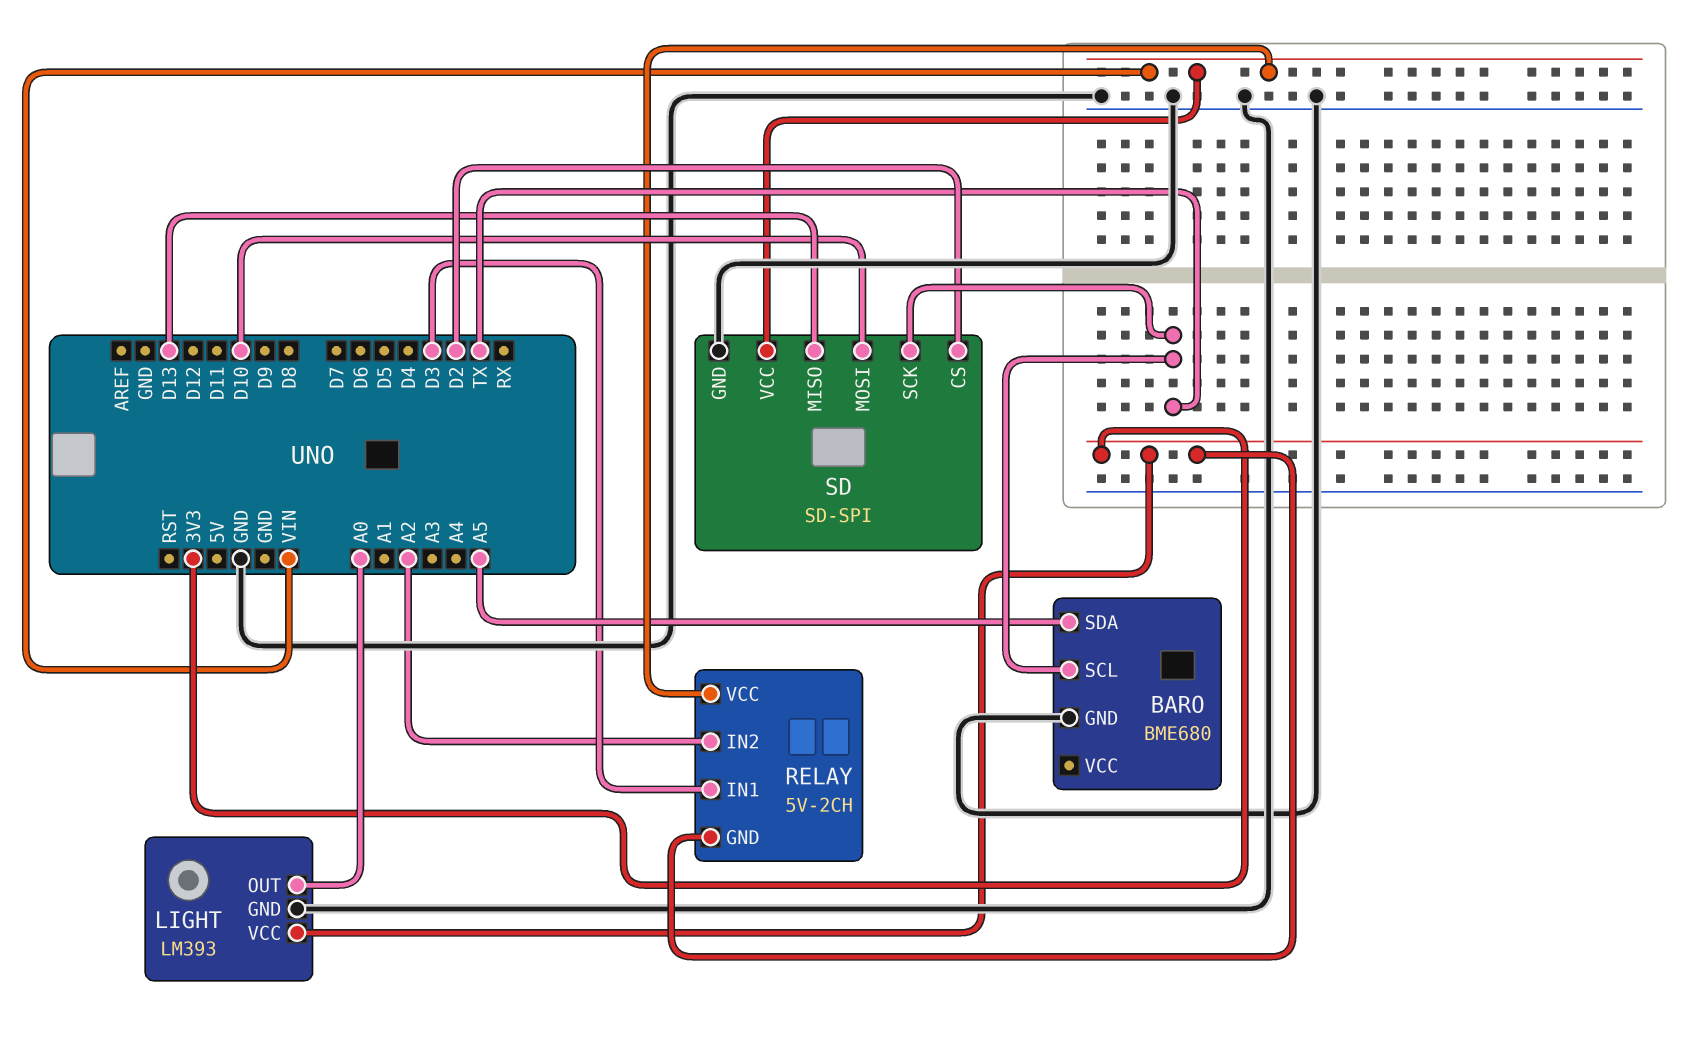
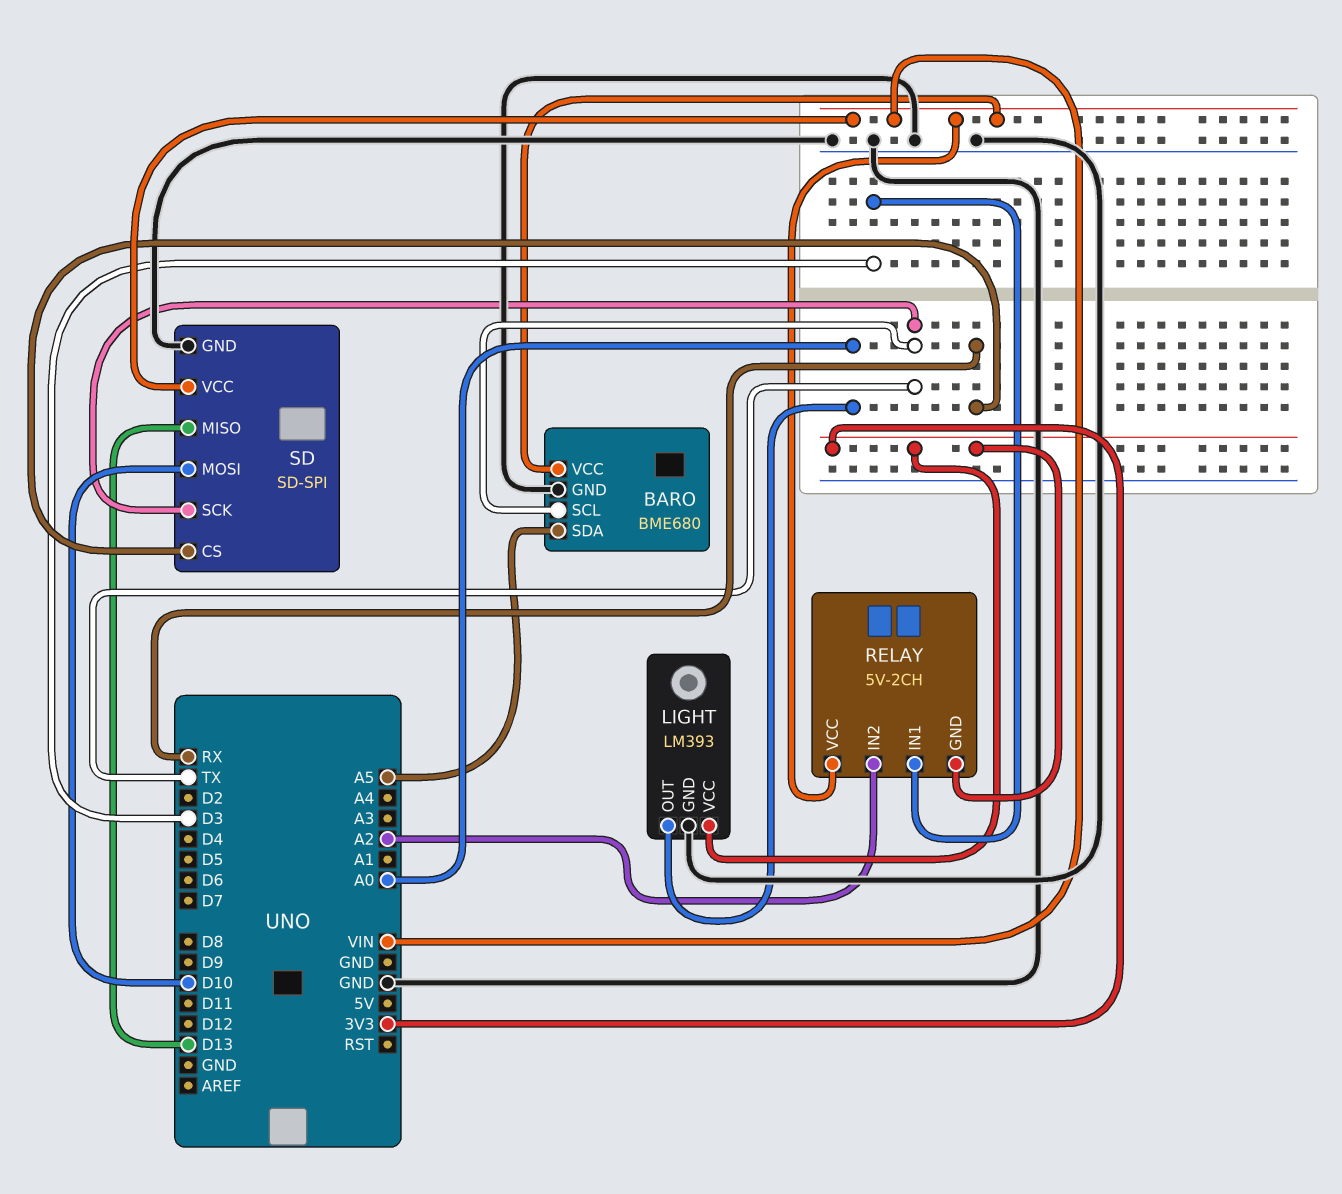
BARO pin VCC: none -> VIN
SD pin CS: D2 -> RX

